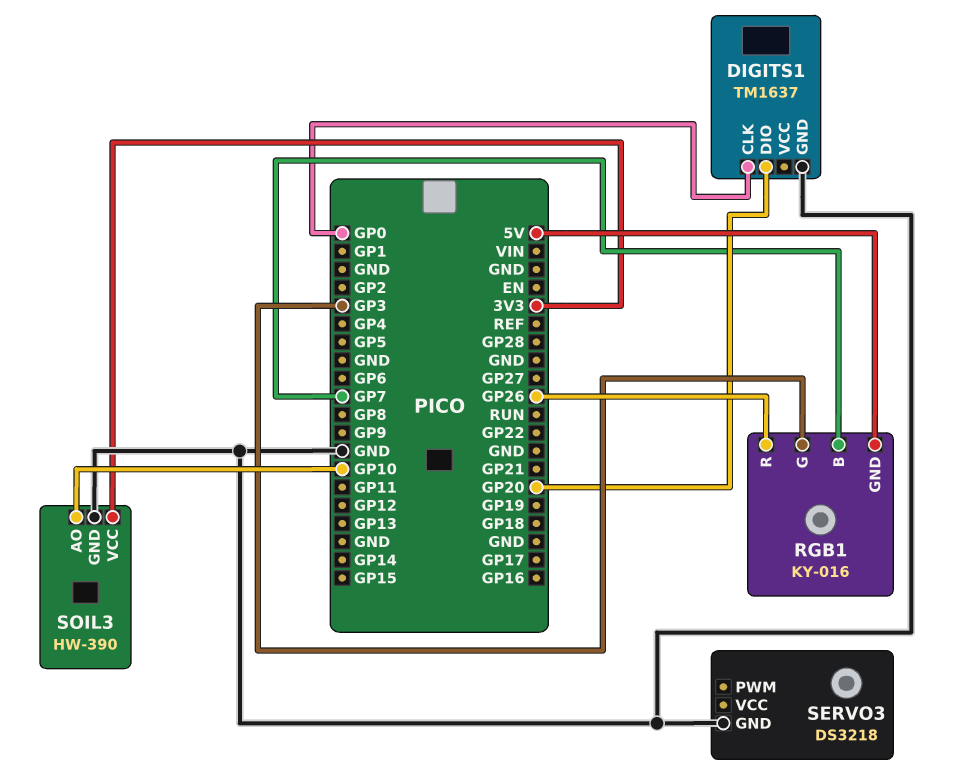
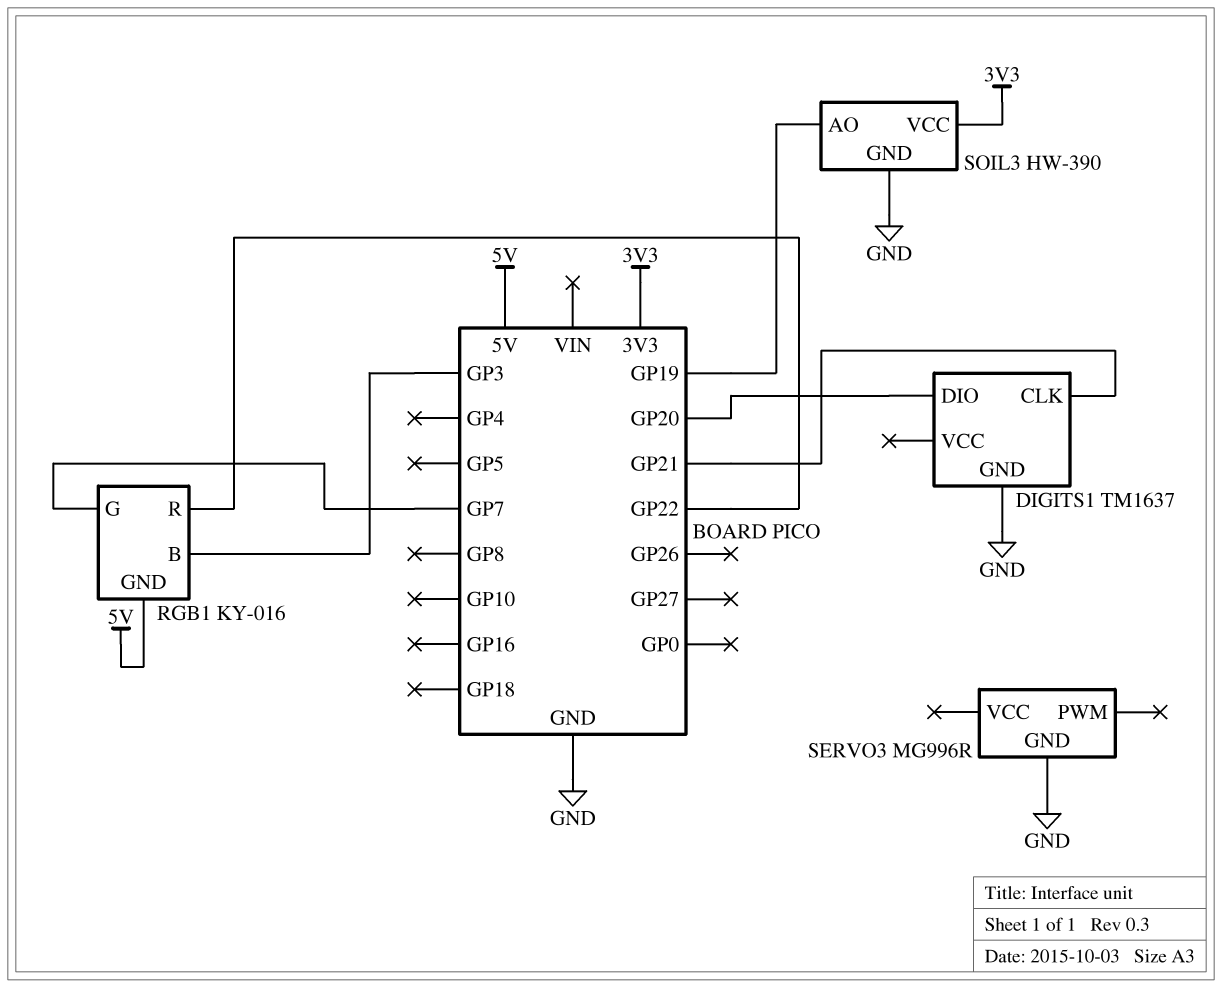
DIGITS1 pin CLK: GP0 -> GP21
RGB1 pin B: GP7 -> GP3
RGB1 pin G: GP3 -> GP7
RGB1 pin R: GP26 -> GP22
SERVO3: DS3218 -> MG996R
SOIL3 pin AO: GP10 -> GP19

